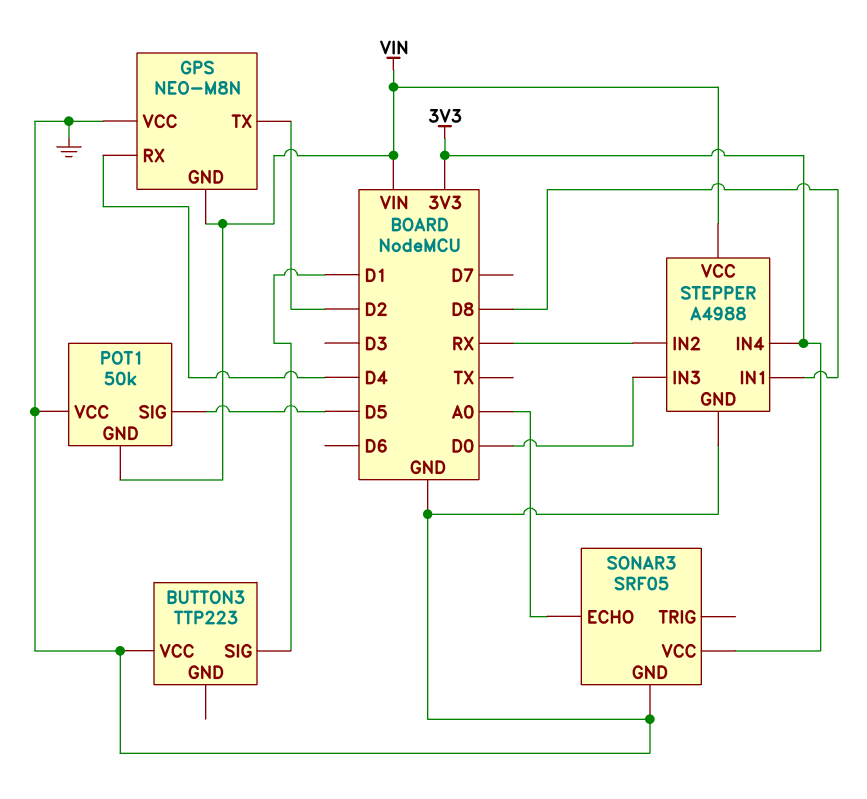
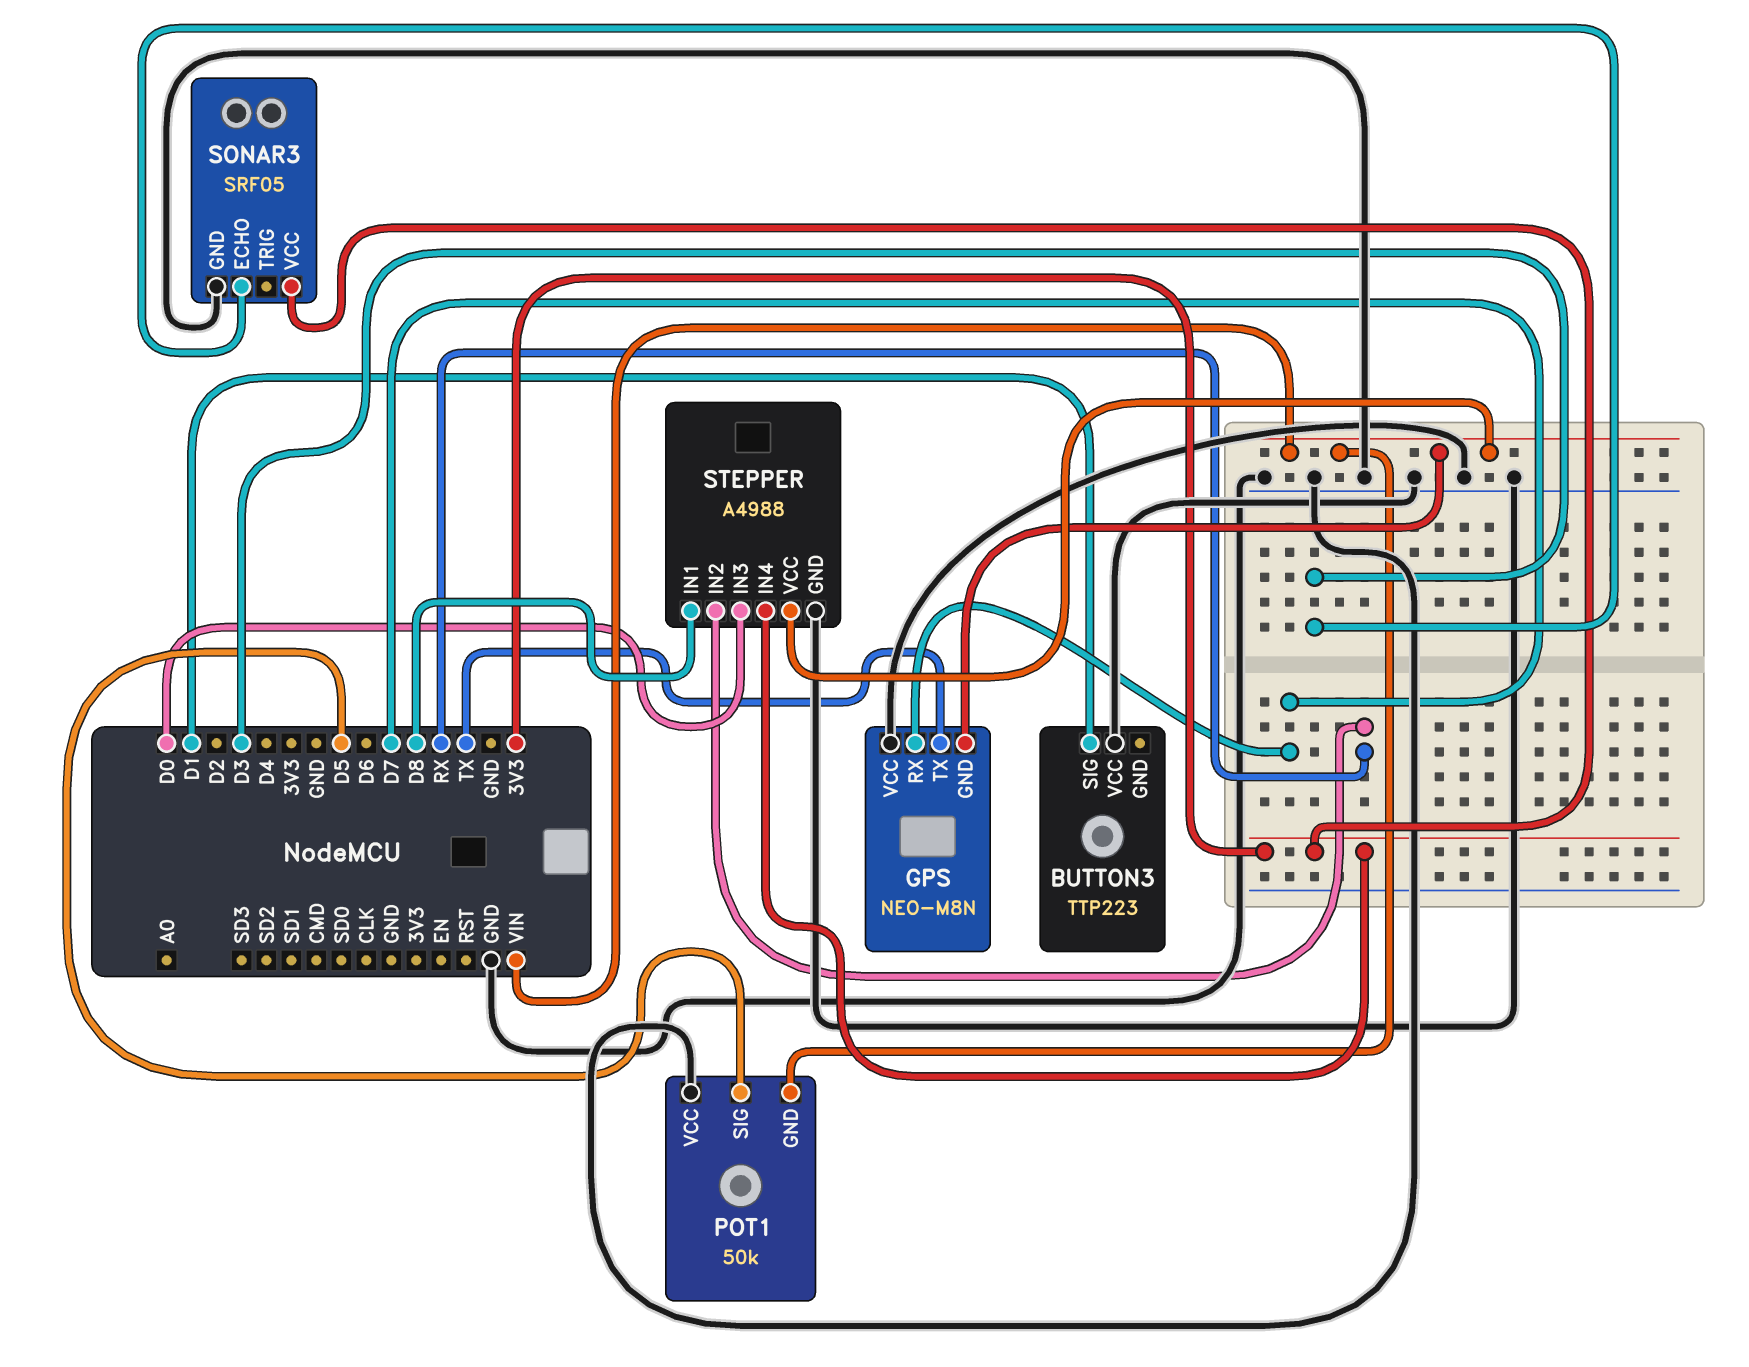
GPS pin RX: D4 -> D7
GPS pin TX: D2 -> TX
SONAR3 pin ECHO: A0 -> D3

